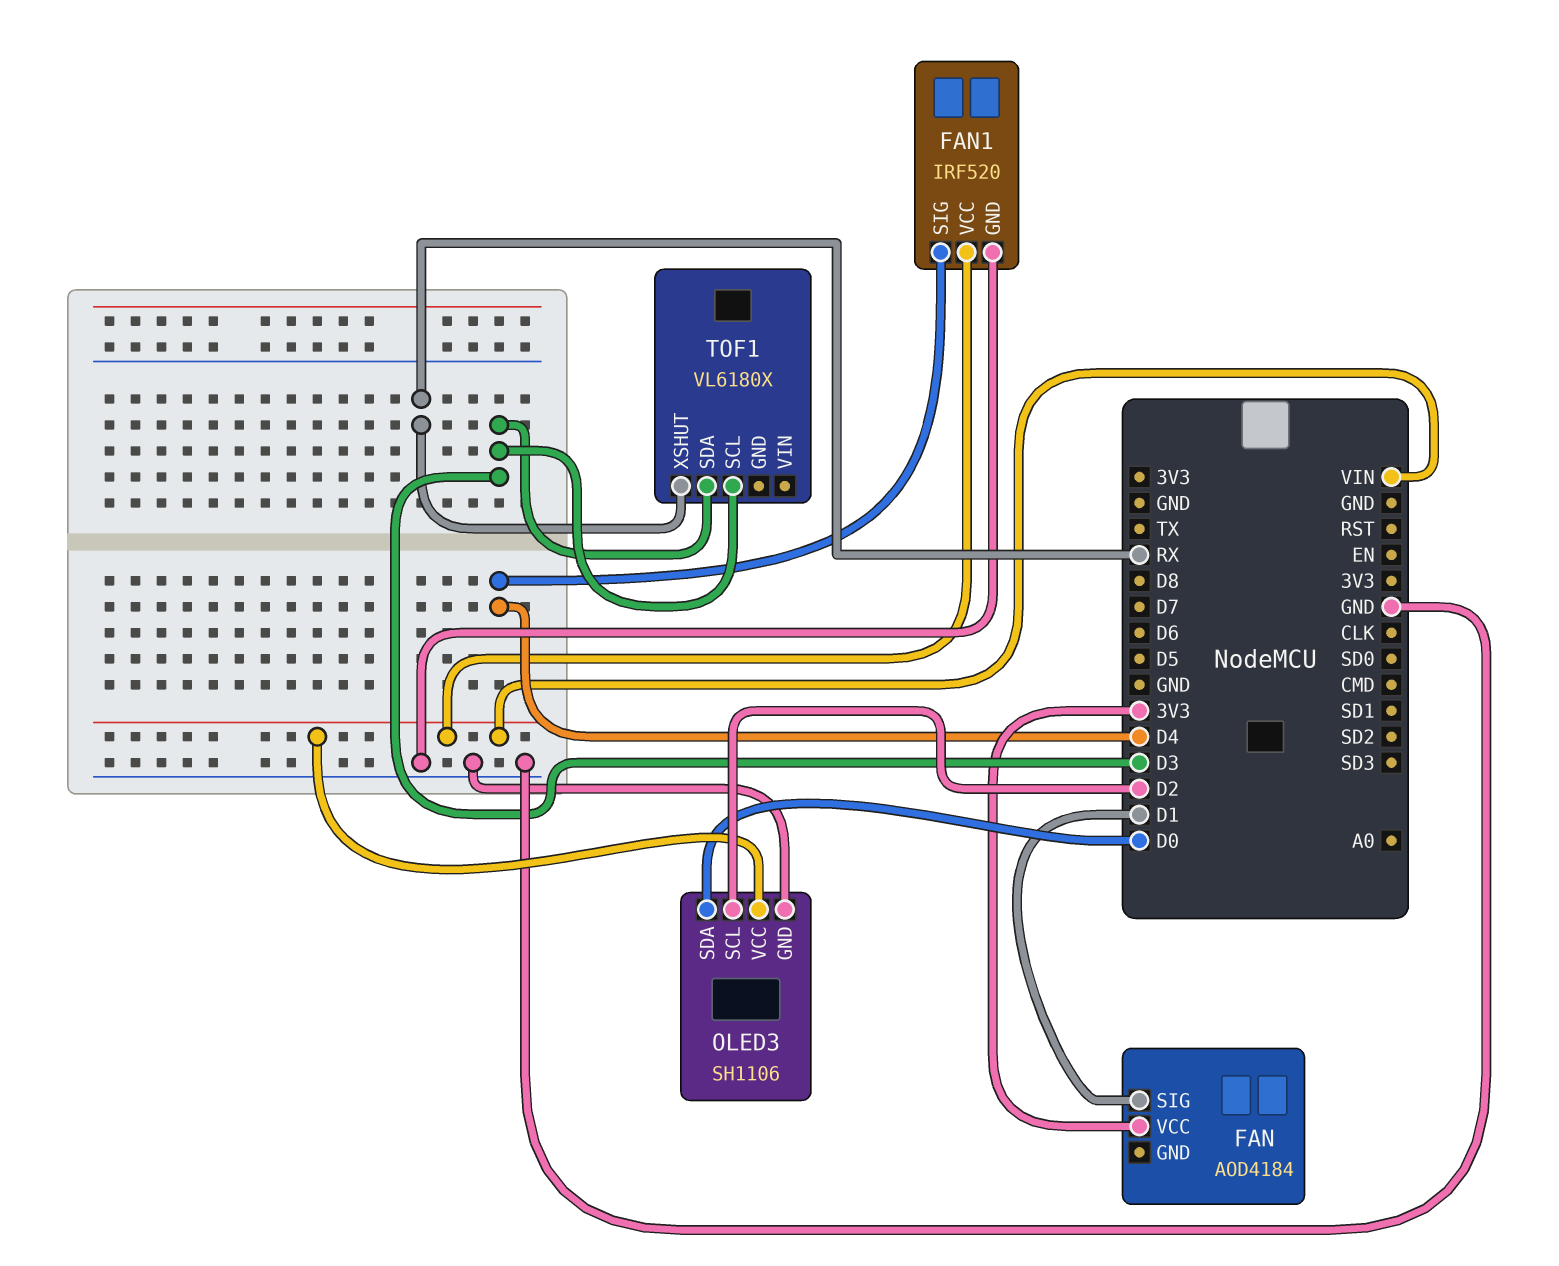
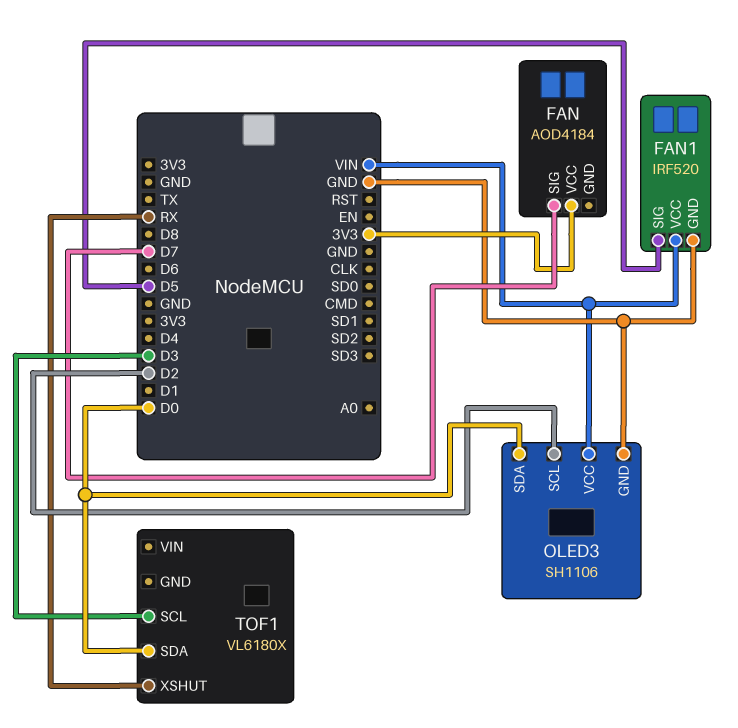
FAN pin SIG: D1 -> D7
FAN1 pin SIG: D4 -> D5
TOF1 pin SDA: D3 -> D0

